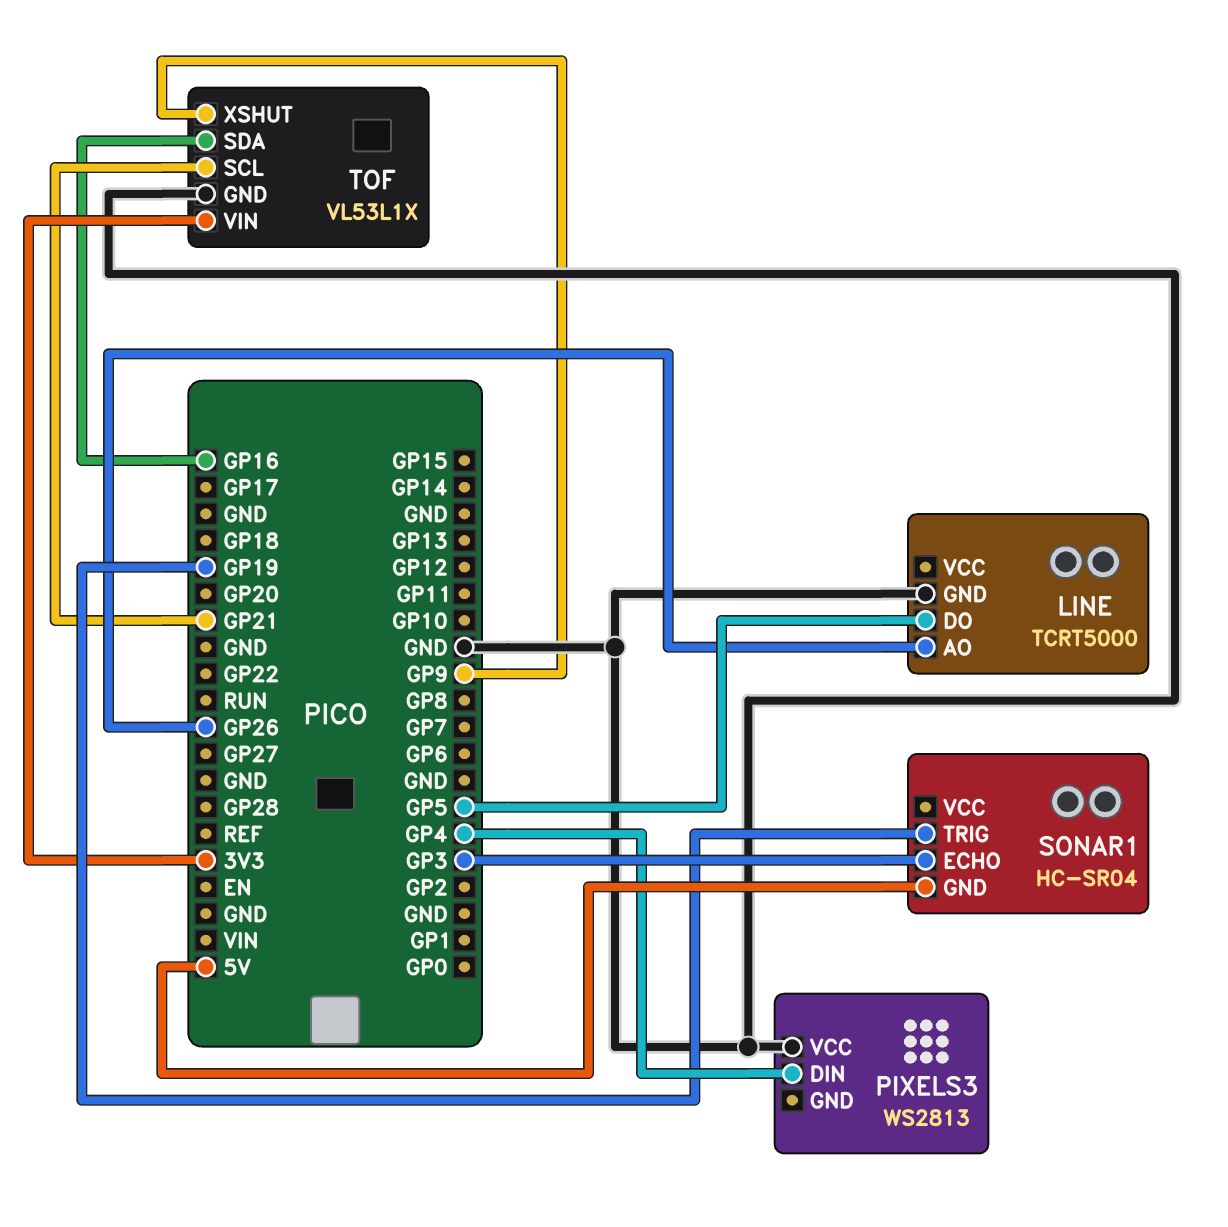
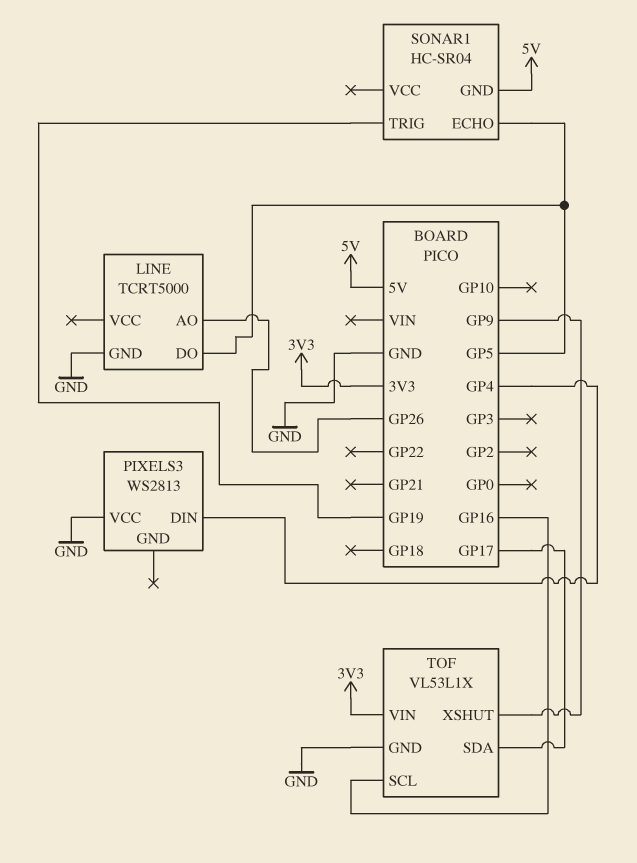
SONAR1 pin ECHO: GP3 -> GP5
TOF pin SCL: GP21 -> GP16
TOF pin SDA: GP16 -> GP17

